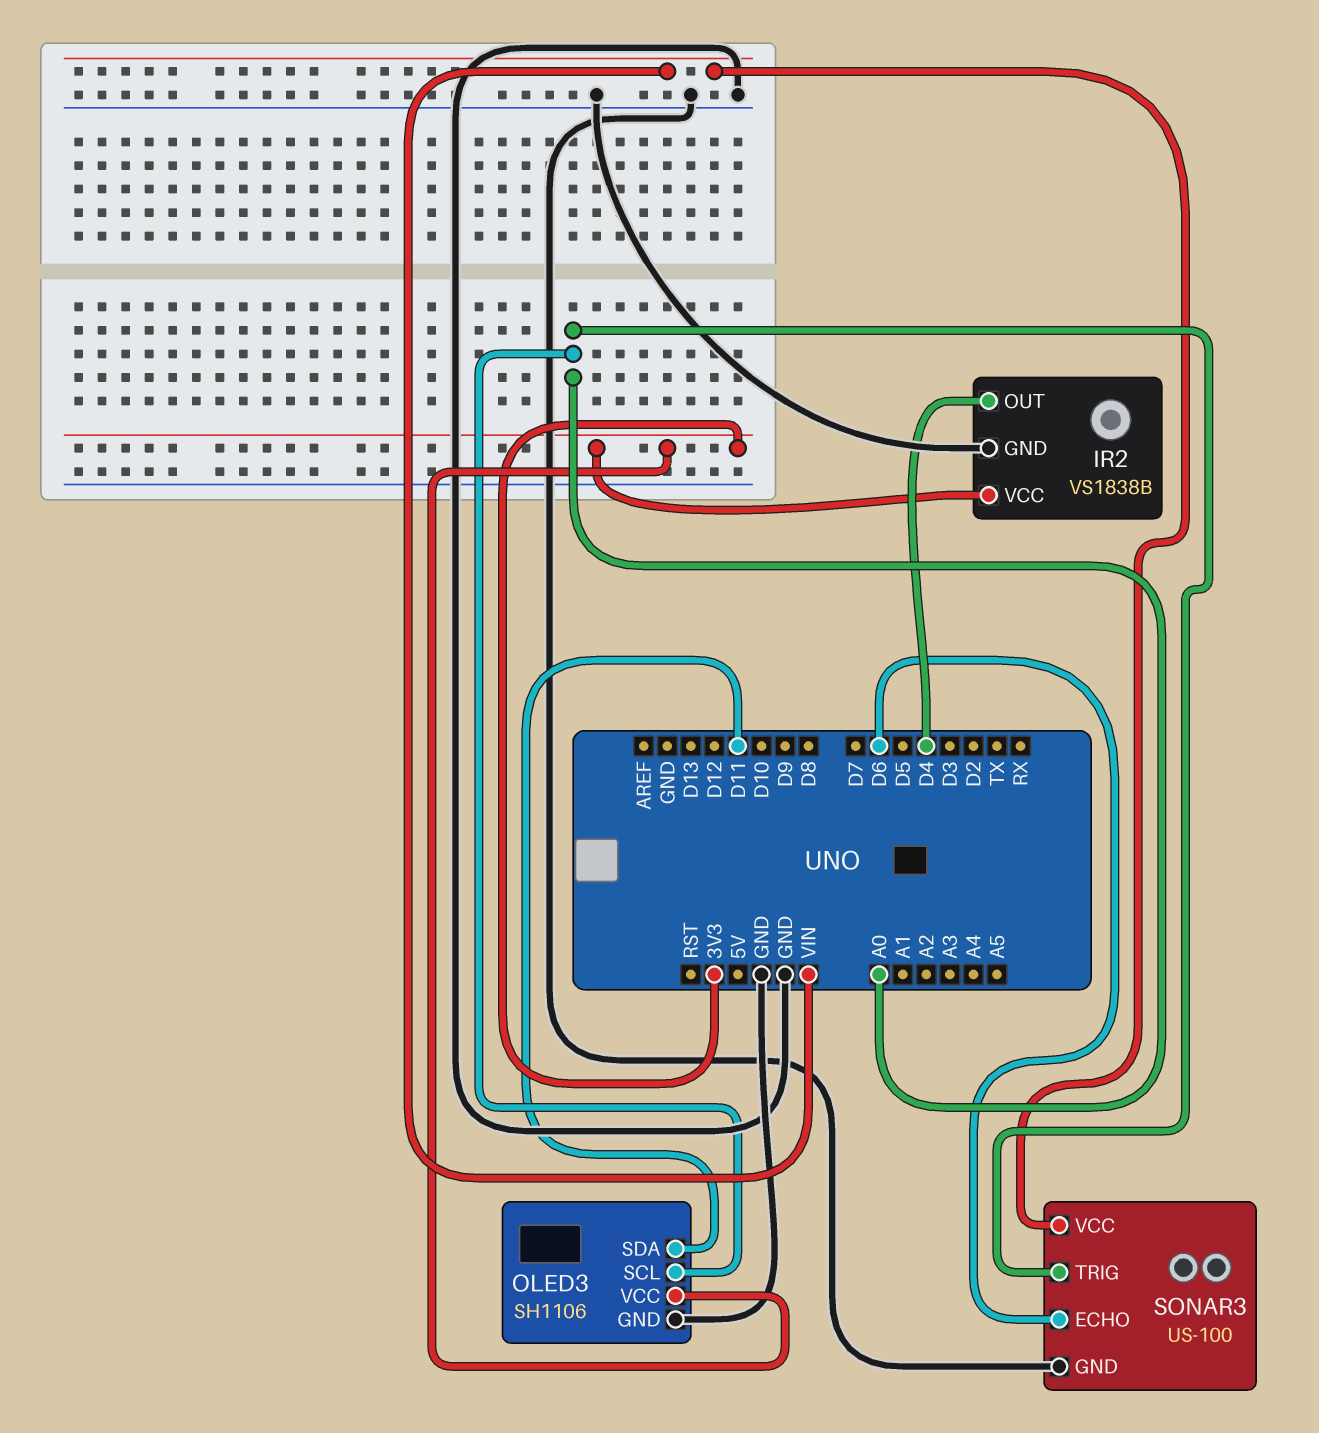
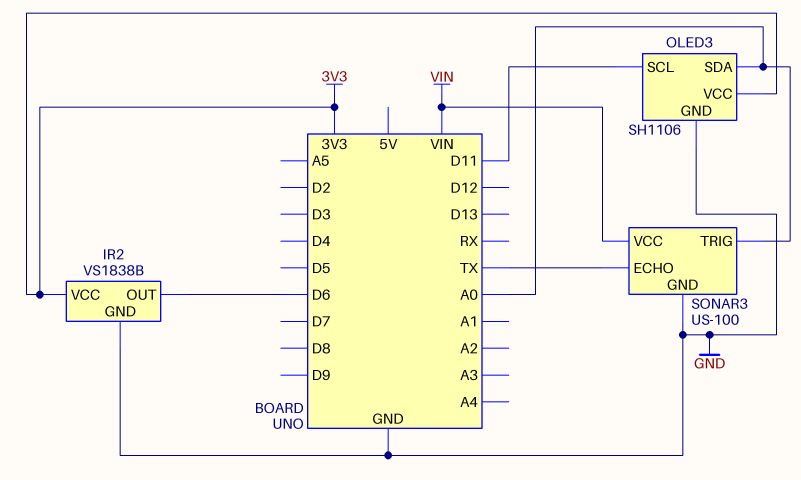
IR2 pin OUT: D4 -> D6
OLED3 pin SCL: A0 -> D11
OLED3 pin SDA: D11 -> A0
SONAR3 pin ECHO: D6 -> TX

